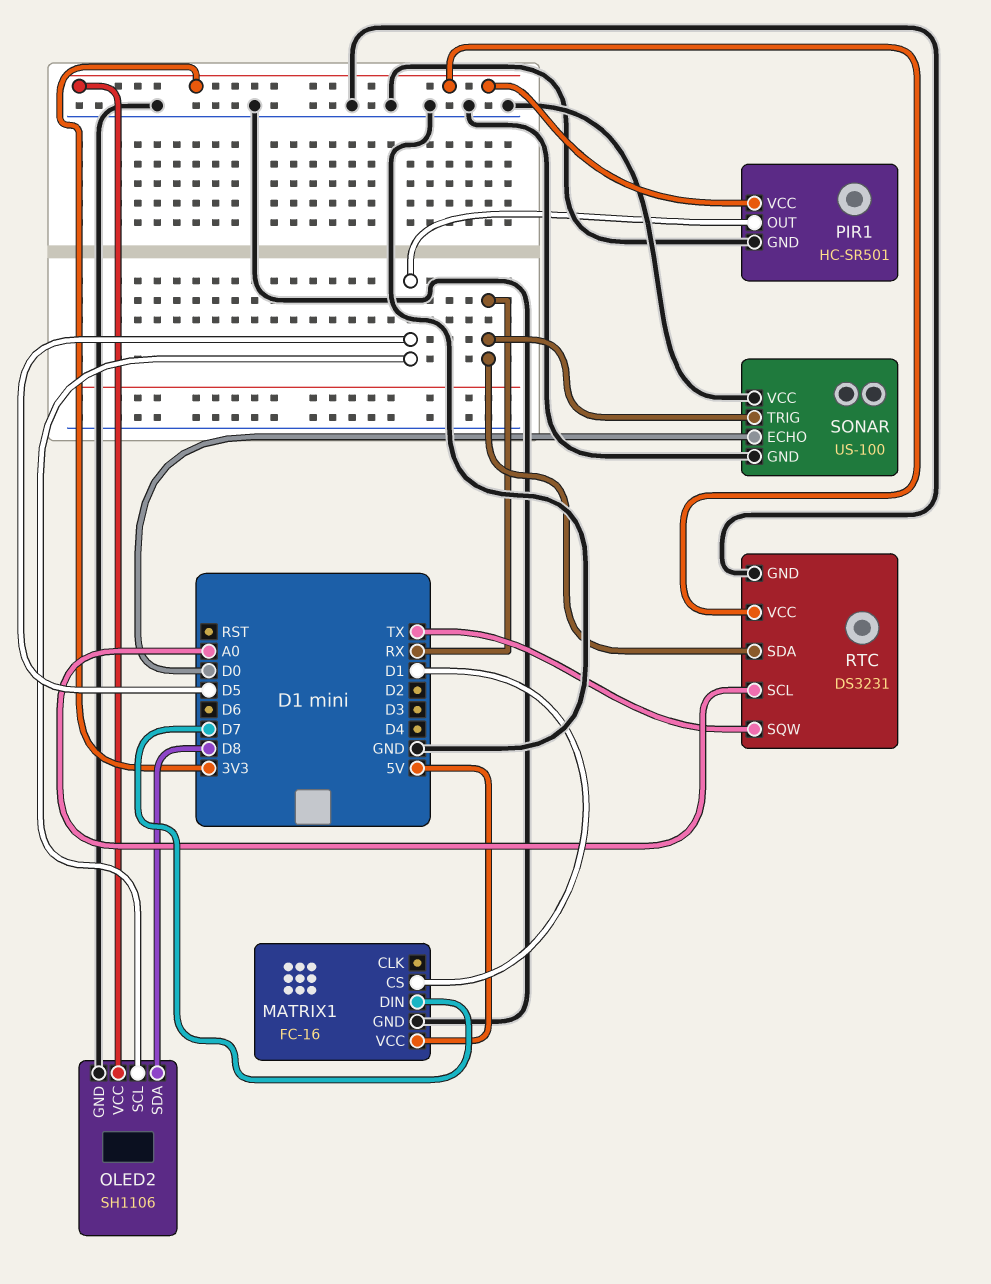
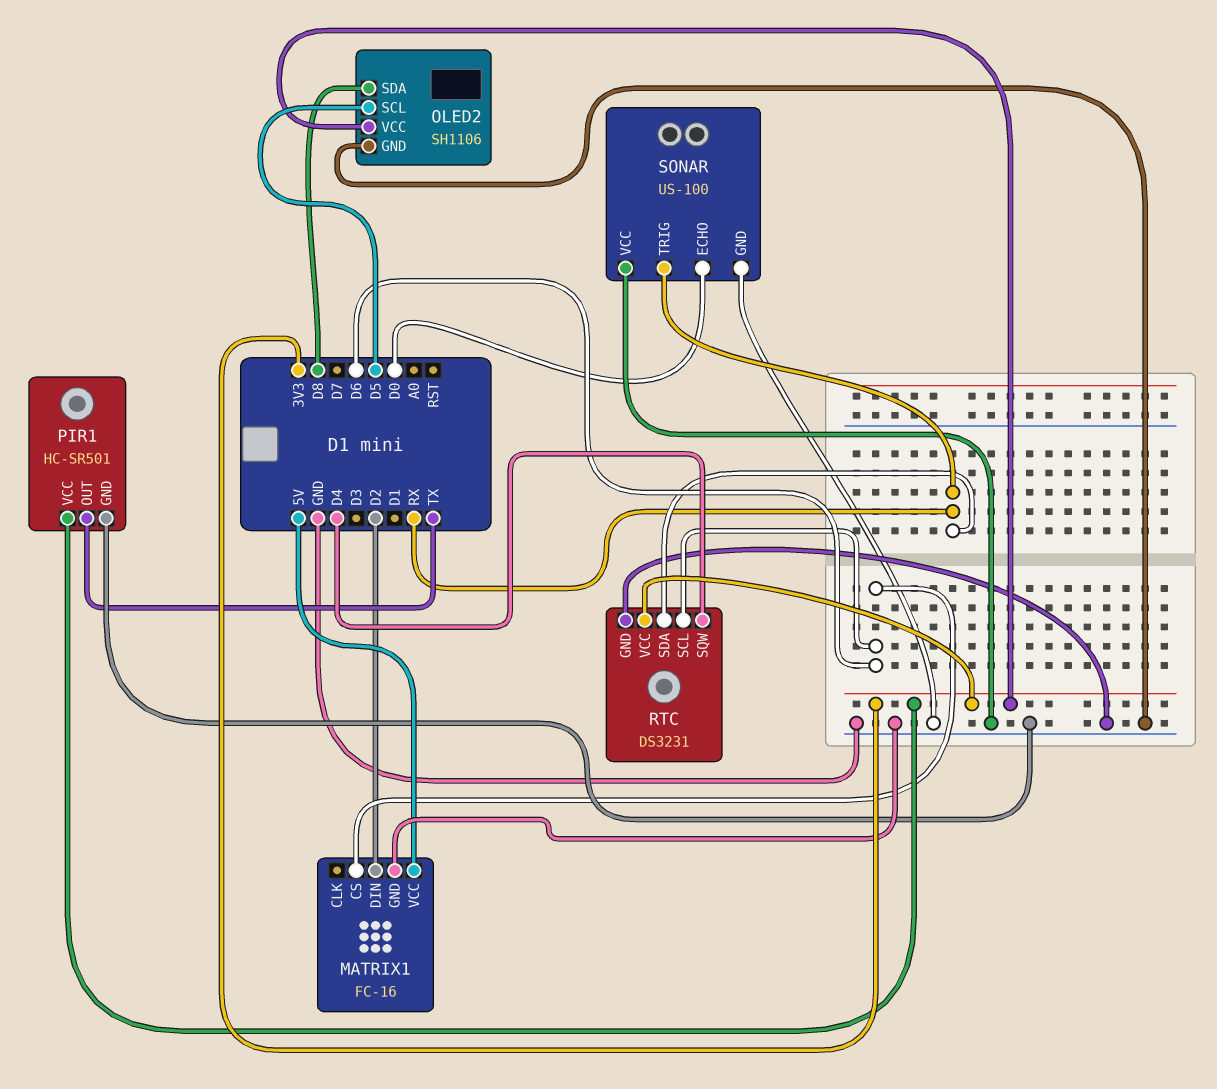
MATRIX1 pin CS: D1 -> D6
MATRIX1 pin DIN: D7 -> D2
PIR1 pin OUT: D5 -> TX
RTC pin SCL: A0 -> D6
RTC pin SQW: TX -> D4

